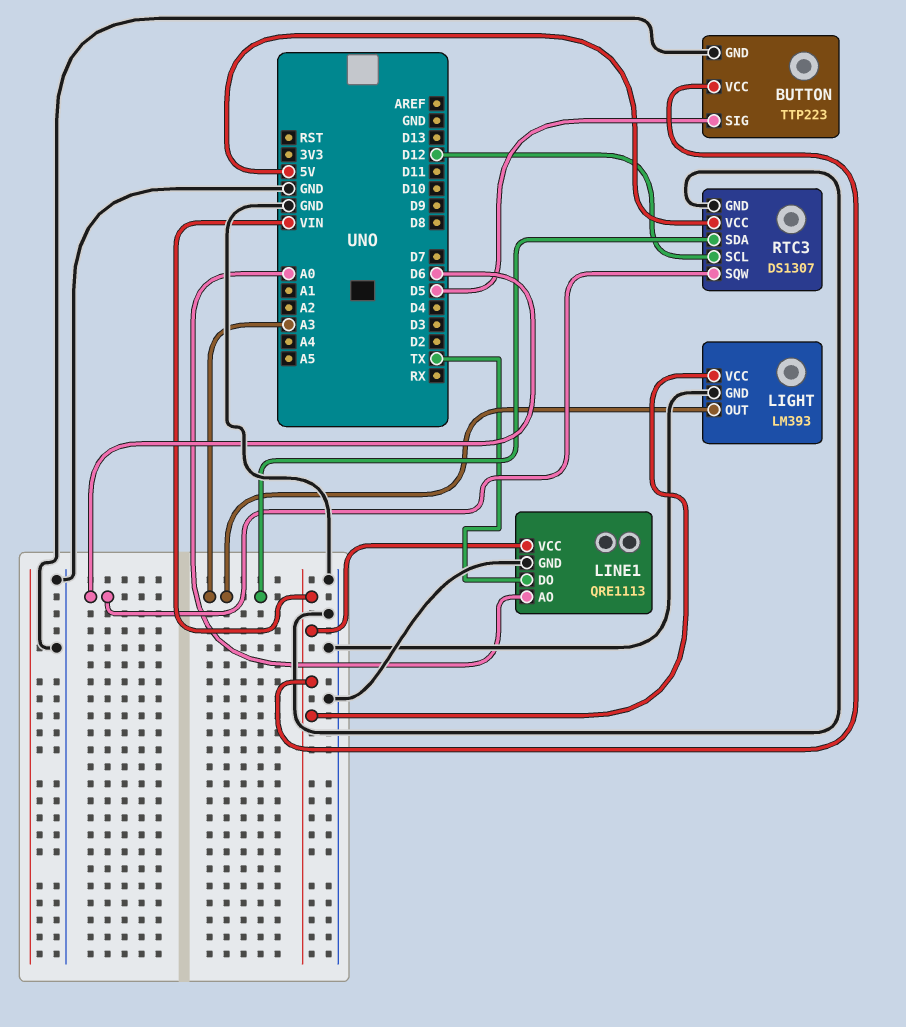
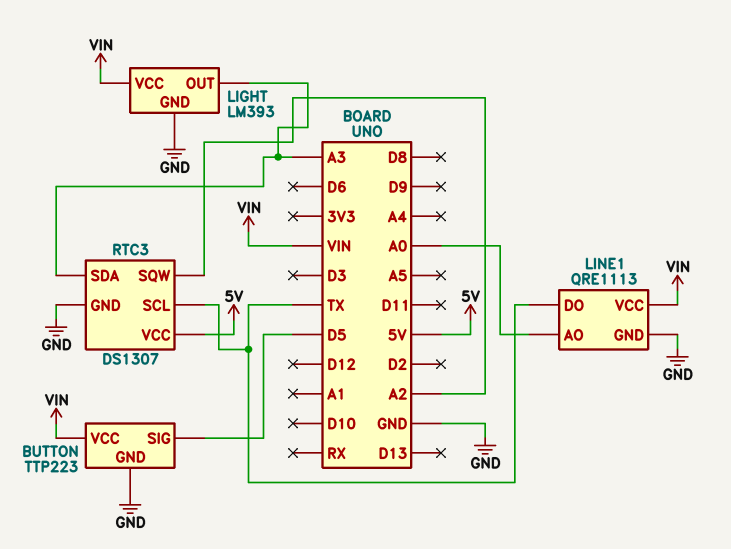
RTC3 pin SCL: D12 -> TX
RTC3 pin SQW: D6 -> A2

